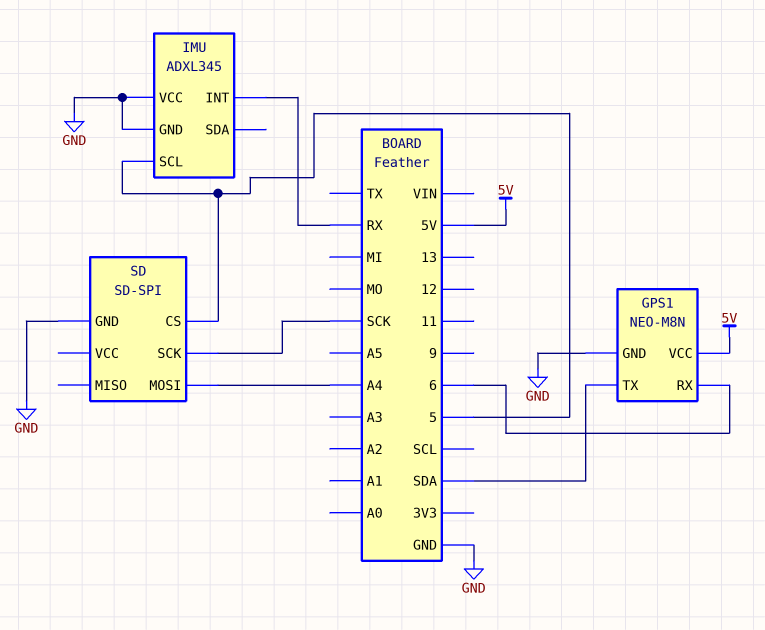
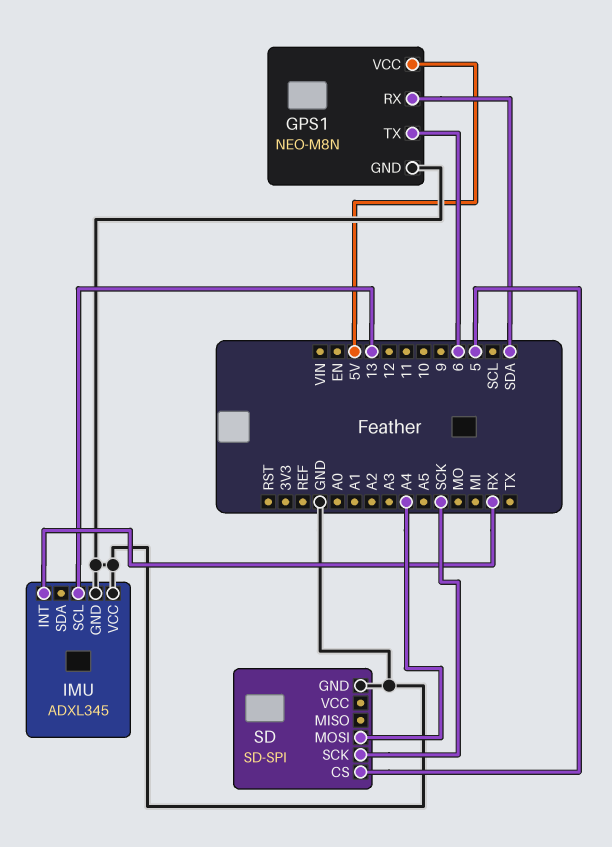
GPS1 pin RX: 6 -> SDA
GPS1 pin TX: SDA -> 6
IMU pin SCL: 5 -> 13

